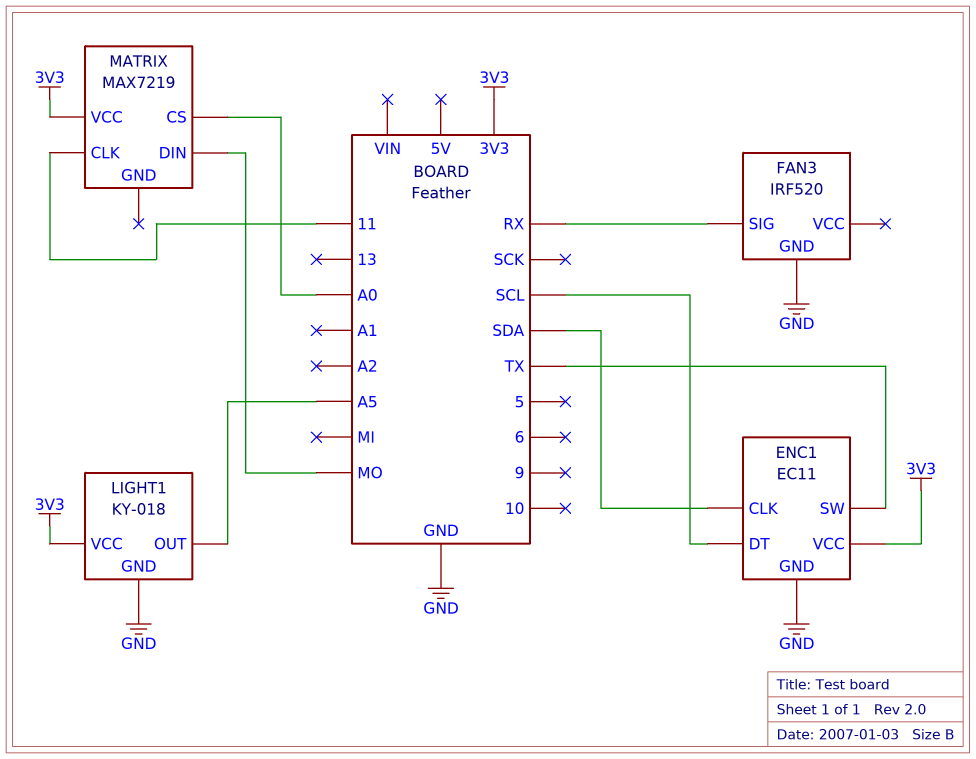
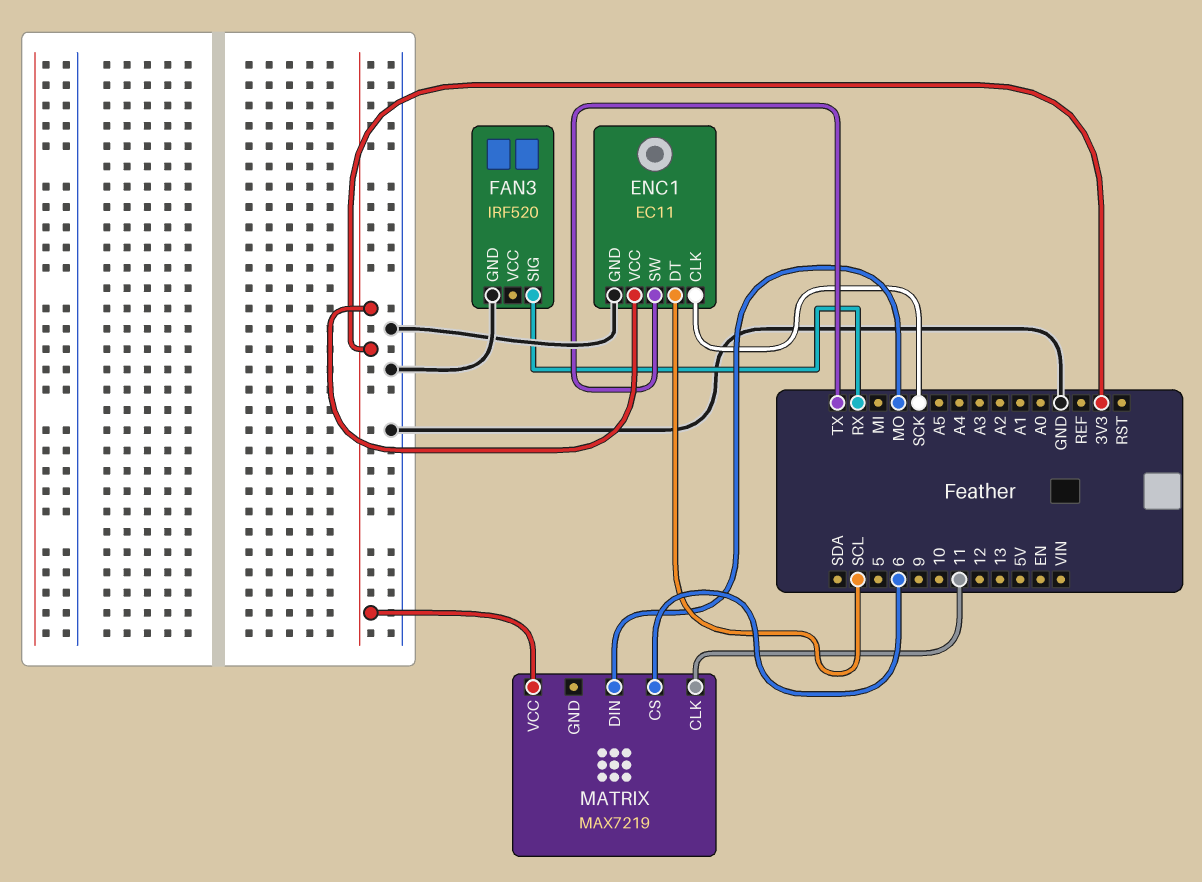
ENC1 pin CLK: SDA -> SCK
LIGHT1: KY-018 -> none
LIGHT1 pin GND: GND -> none
LIGHT1 pin OUT: A5 -> none
LIGHT1 pin VCC: 3V3 -> none
MATRIX pin CS: A0 -> 6

